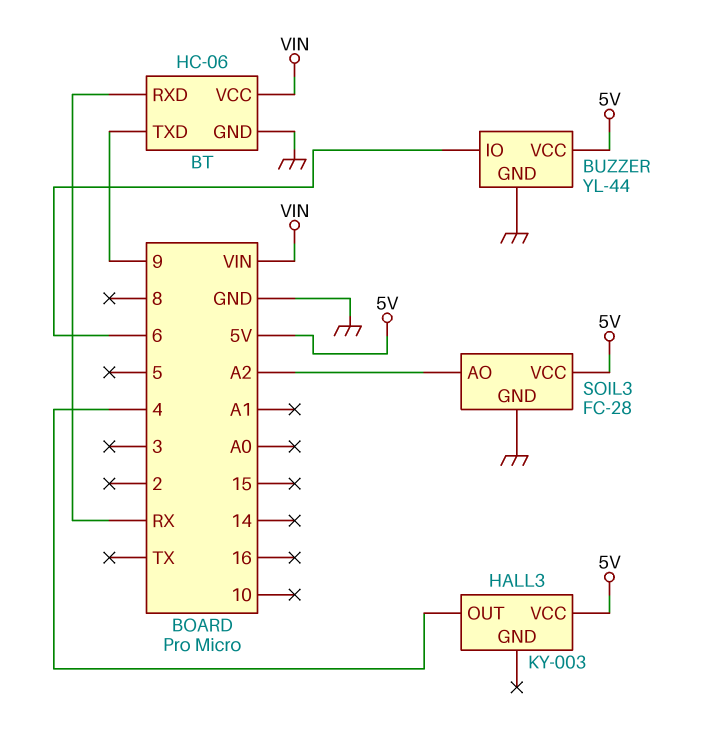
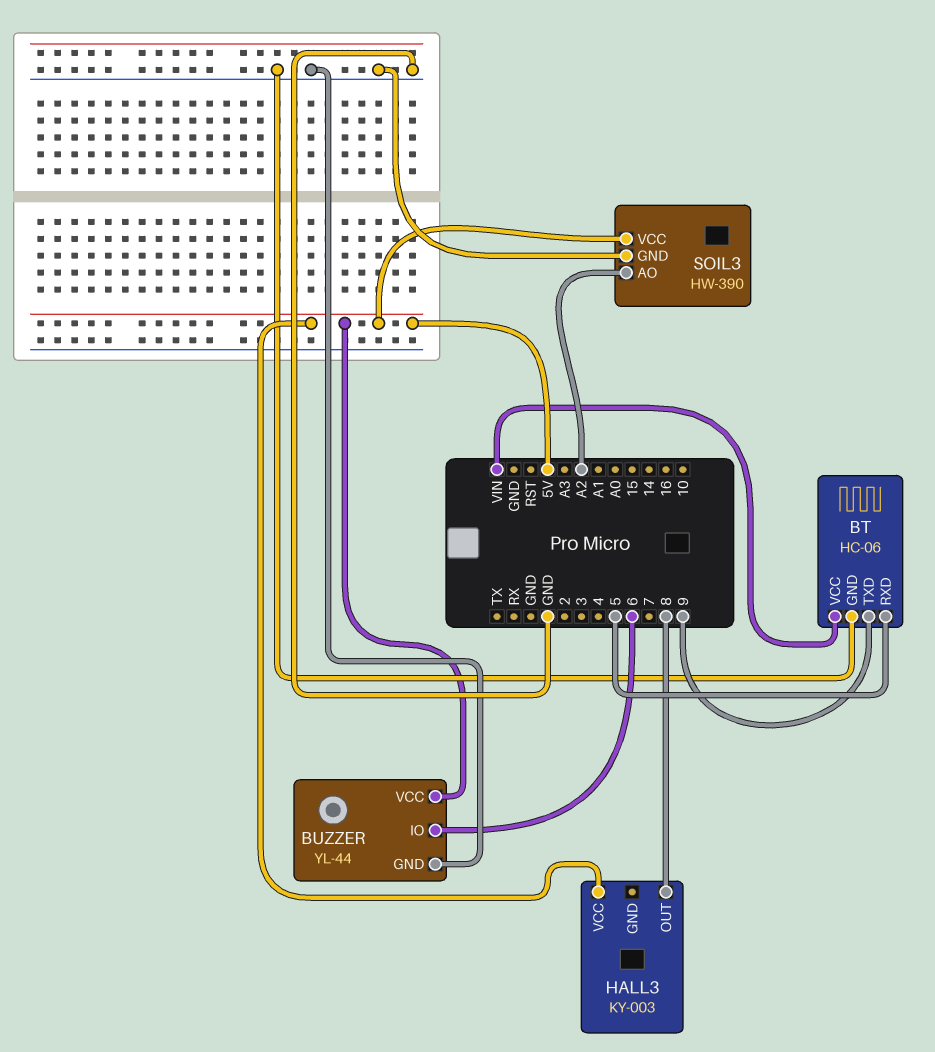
BT pin RXD: RX -> 5
HALL3 pin OUT: 4 -> 8
SOIL3: FC-28 -> HW-390

